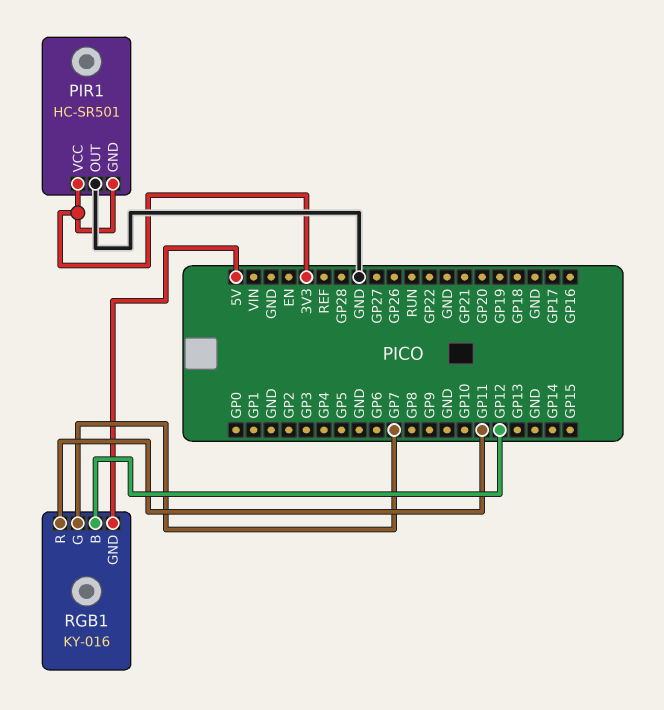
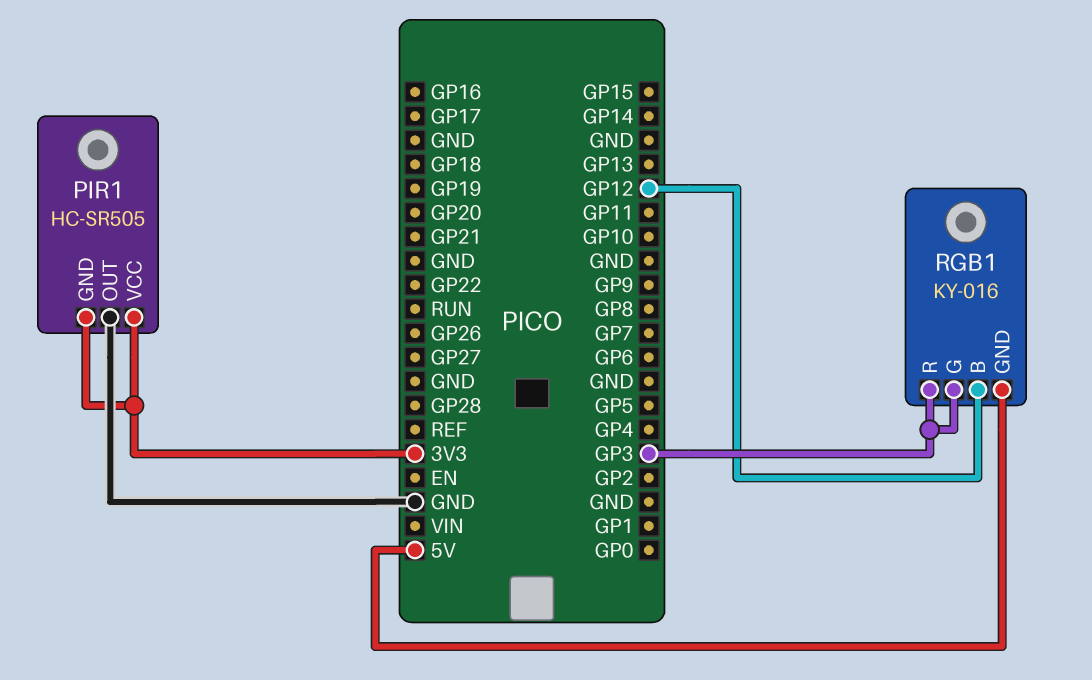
PIR1: HC-SR501 -> HC-SR505
RGB1 pin G: GP7 -> GP3
RGB1 pin R: GP11 -> GP3

